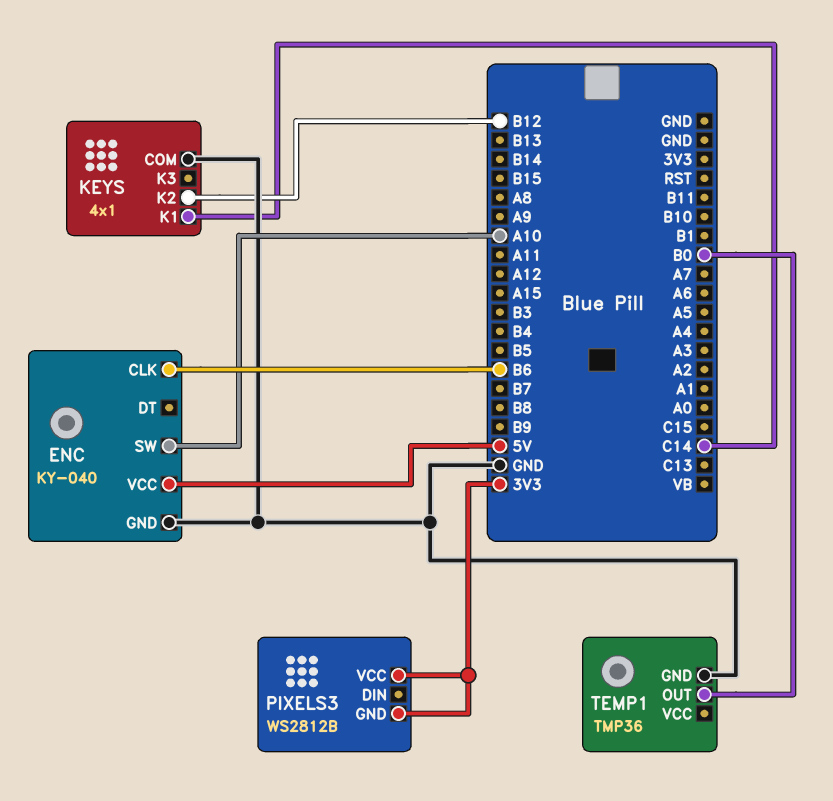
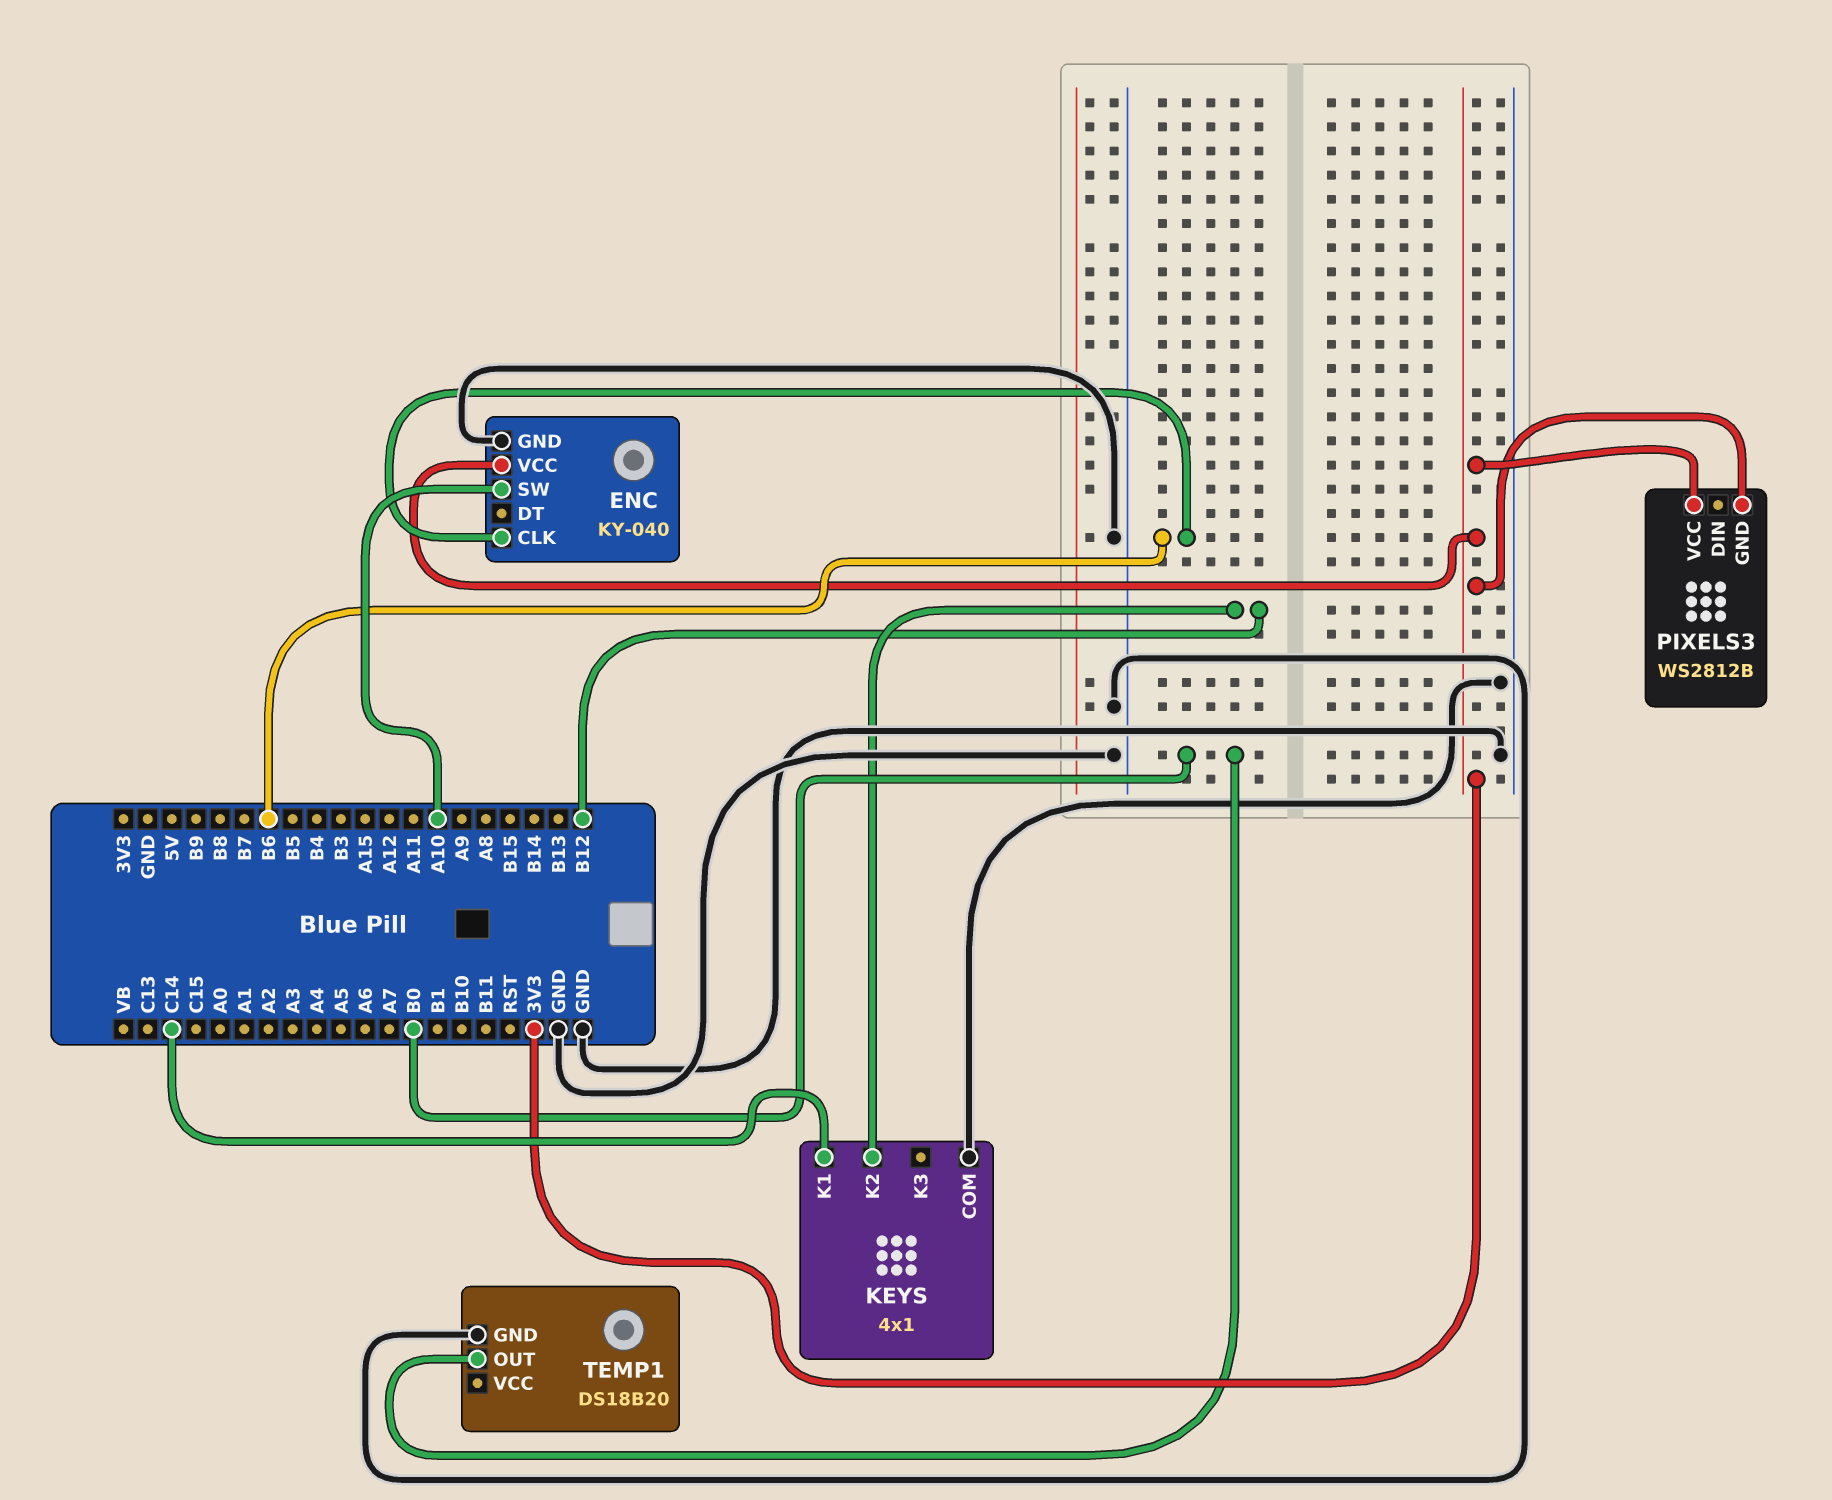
ENC pin VCC: 5V -> 3V3
TEMP1: TMP36 -> DS18B20

